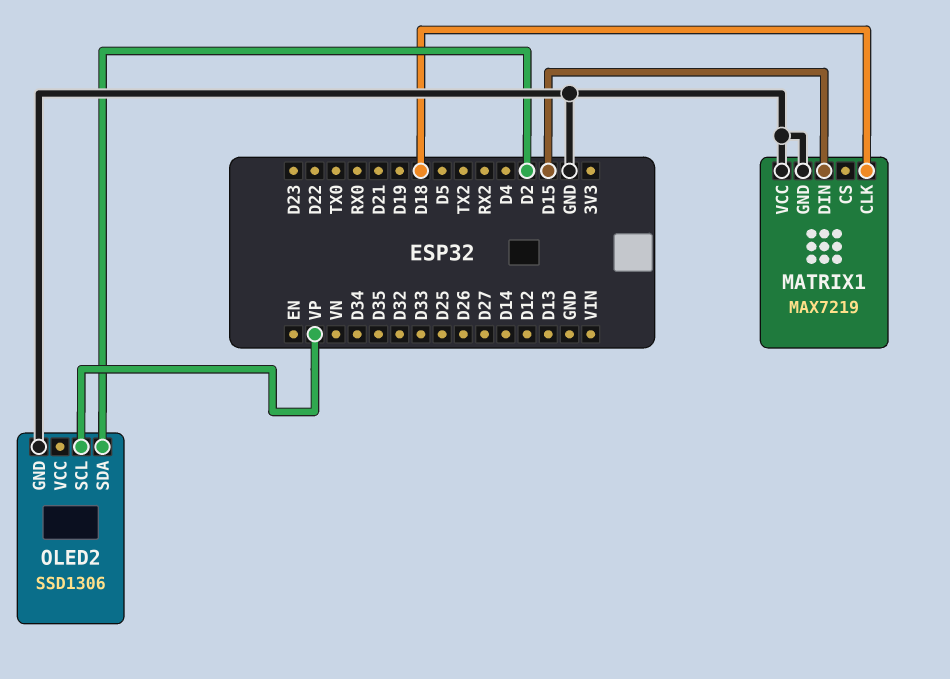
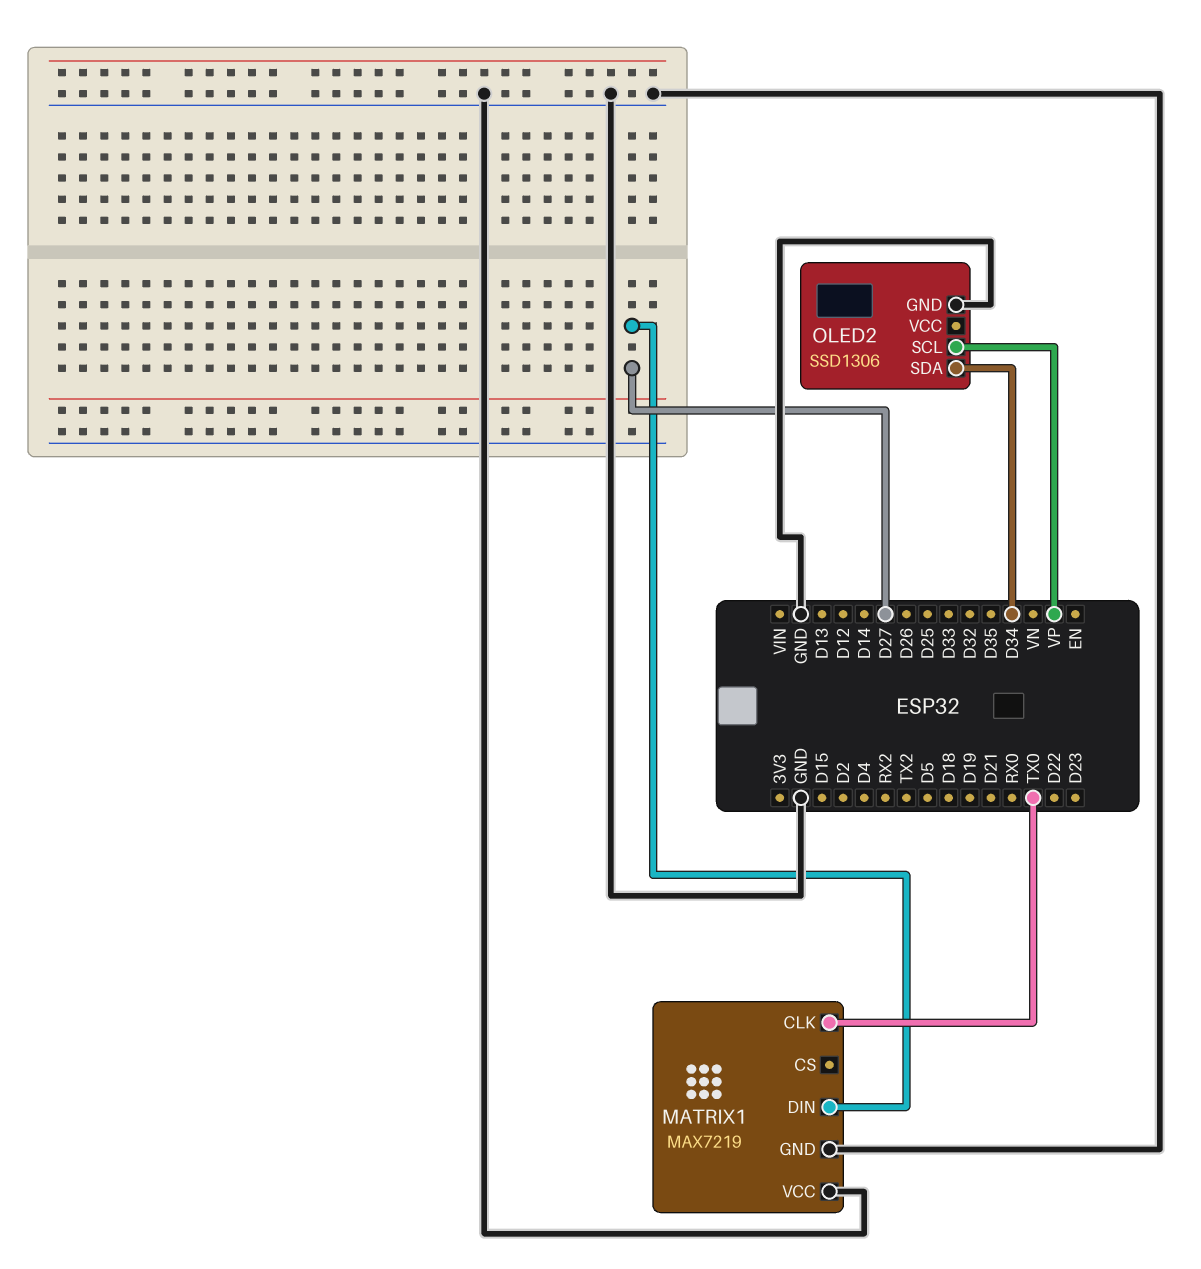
MATRIX1 pin CLK: D18 -> TX0
MATRIX1 pin DIN: D15 -> D27
OLED2 pin SDA: D2 -> D34

